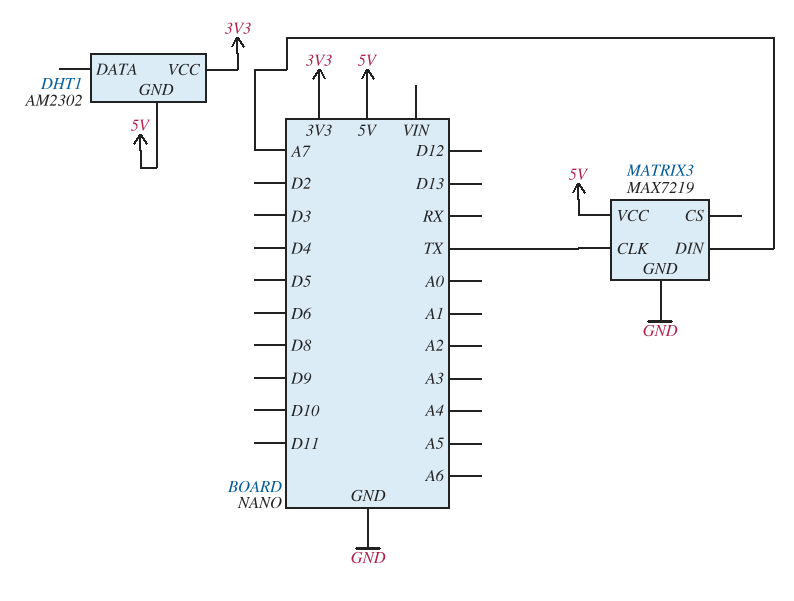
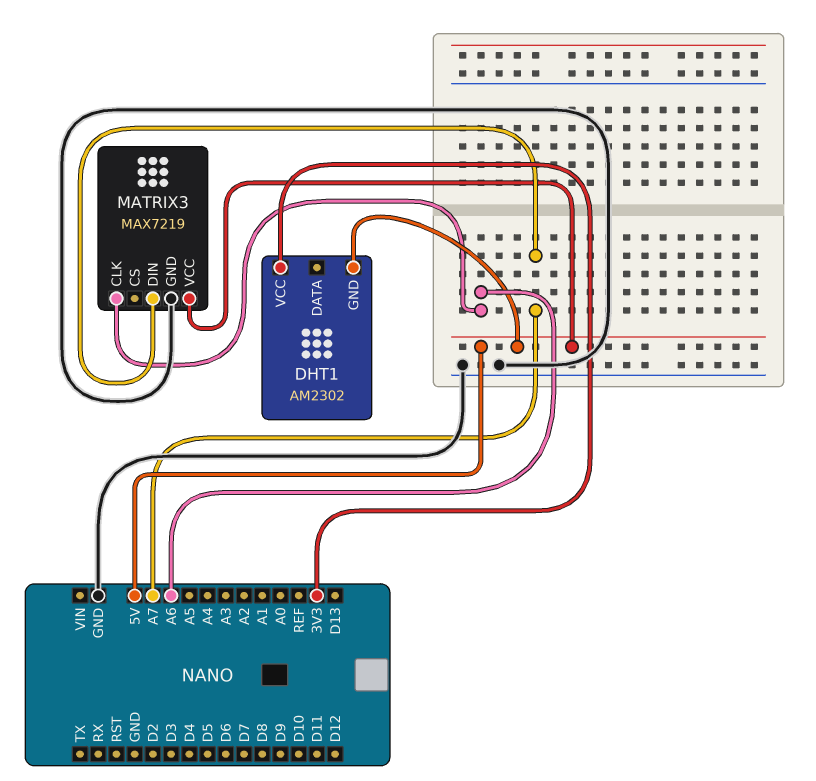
MATRIX3 pin CLK: TX -> A6

